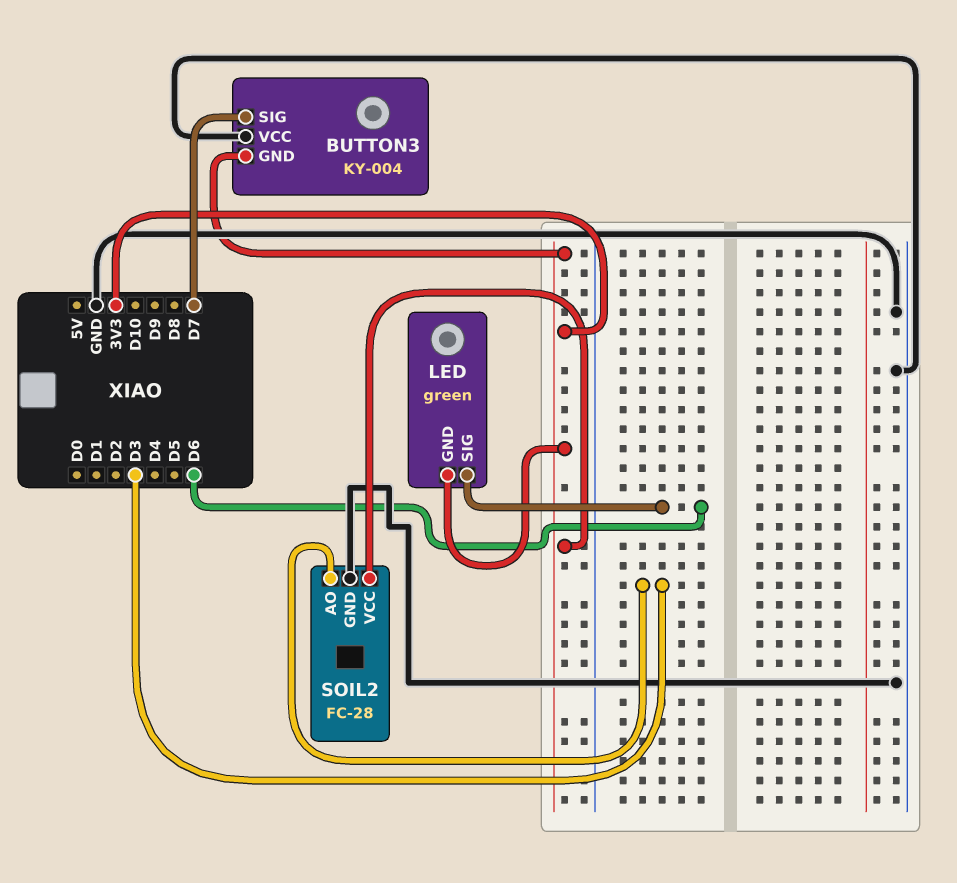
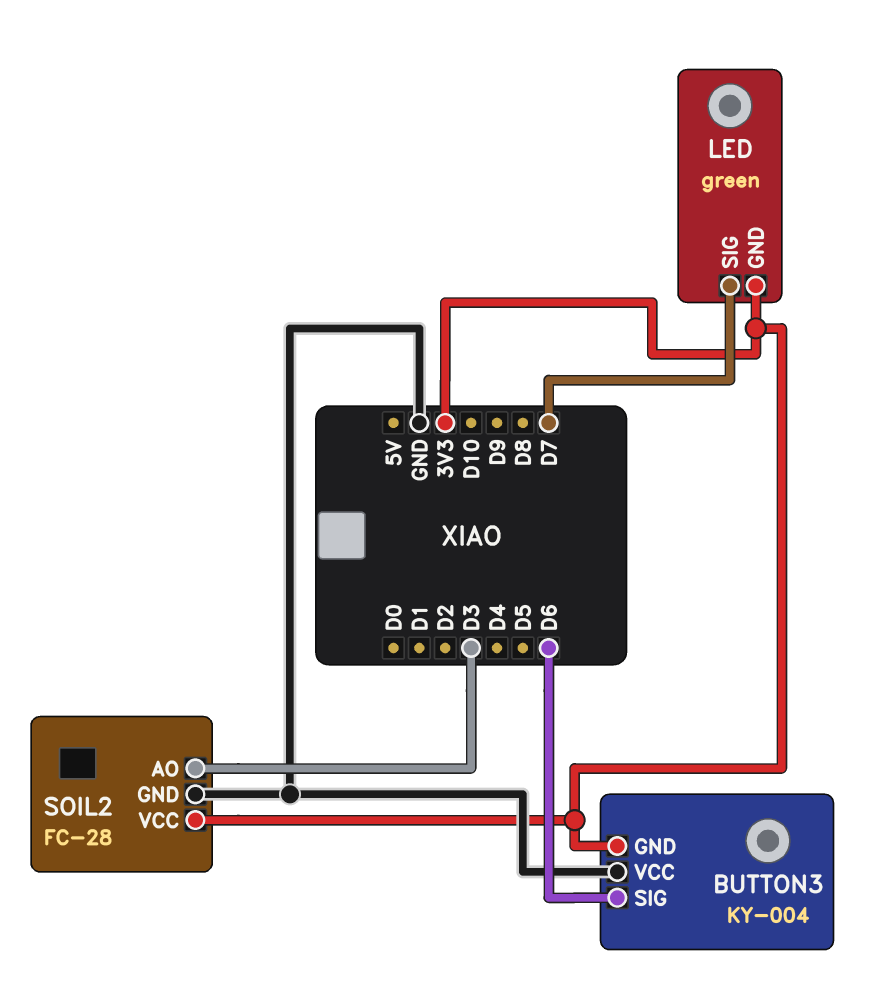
BUTTON3 pin SIG: D7 -> D6
LED pin SIG: D6 -> D7

